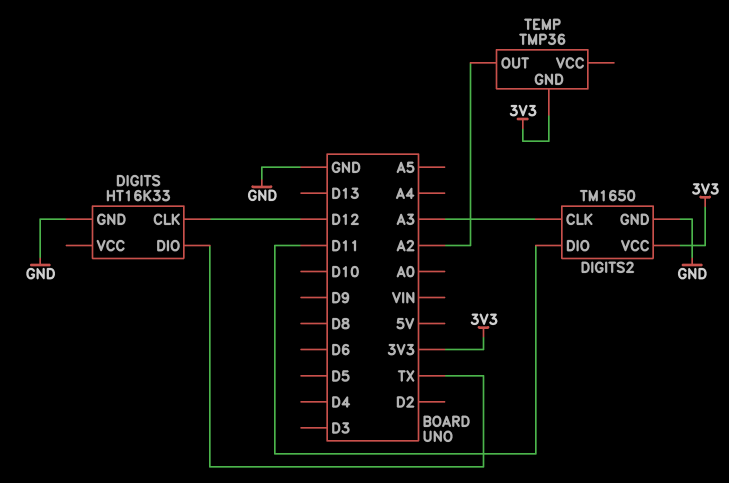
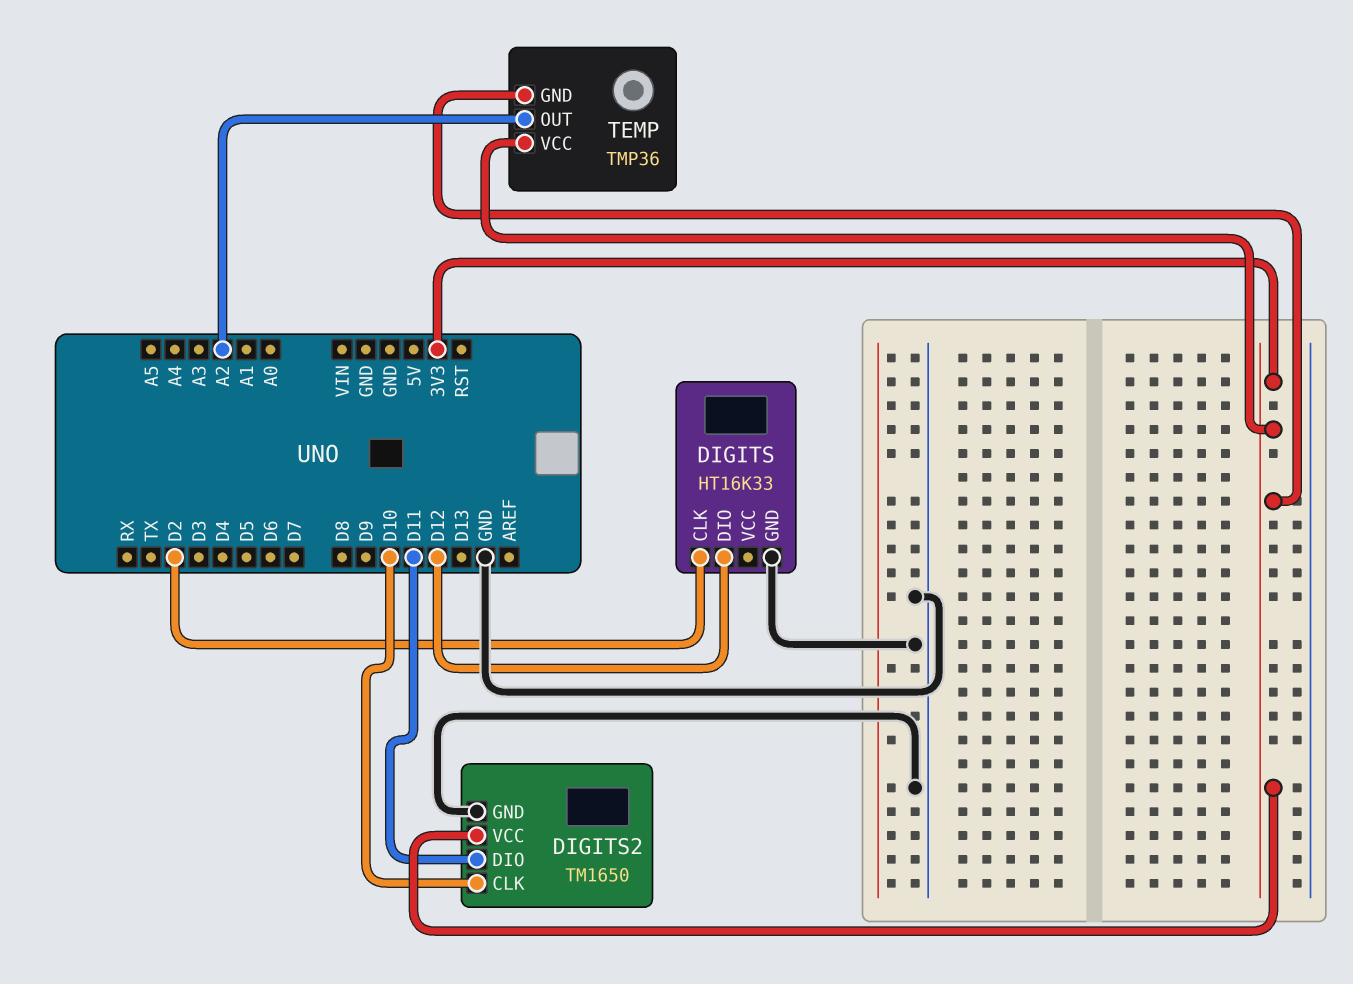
DIGITS pin CLK: D12 -> D2
DIGITS pin DIO: TX -> D12
DIGITS2 pin CLK: A3 -> D10
TEMP pin VCC: none -> 3V3

